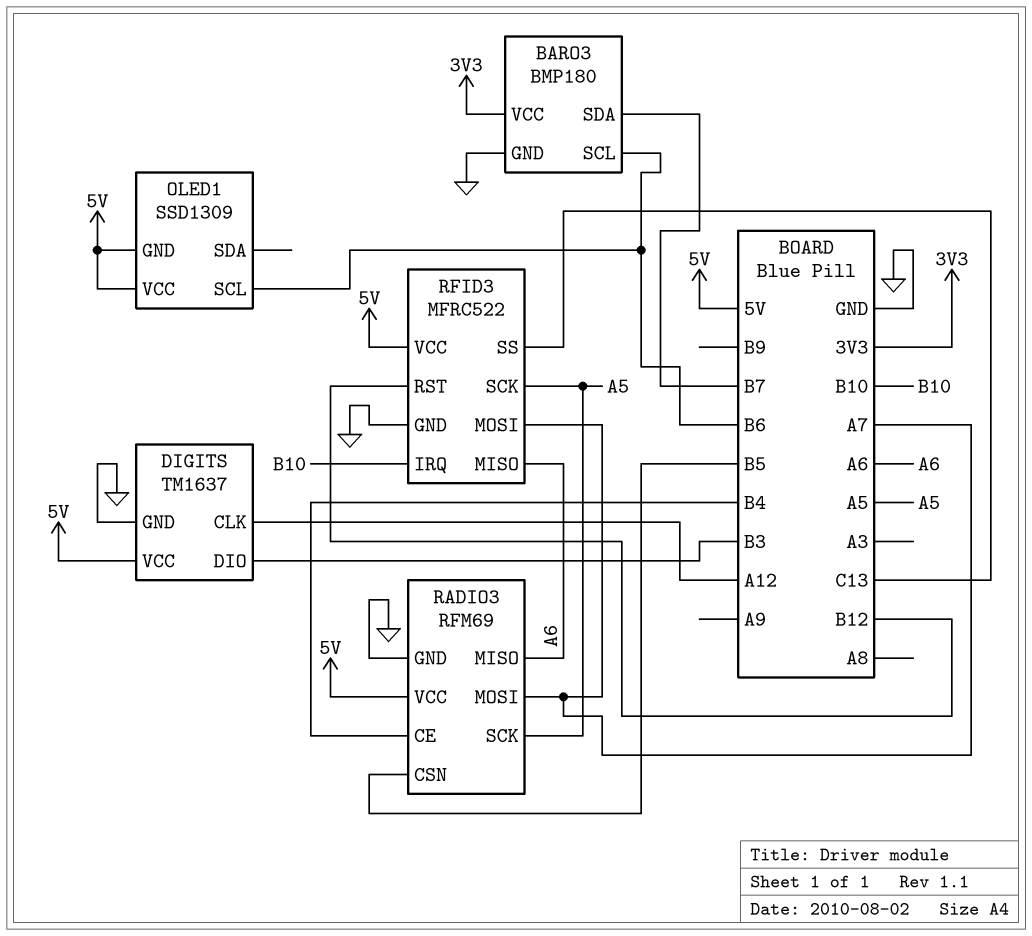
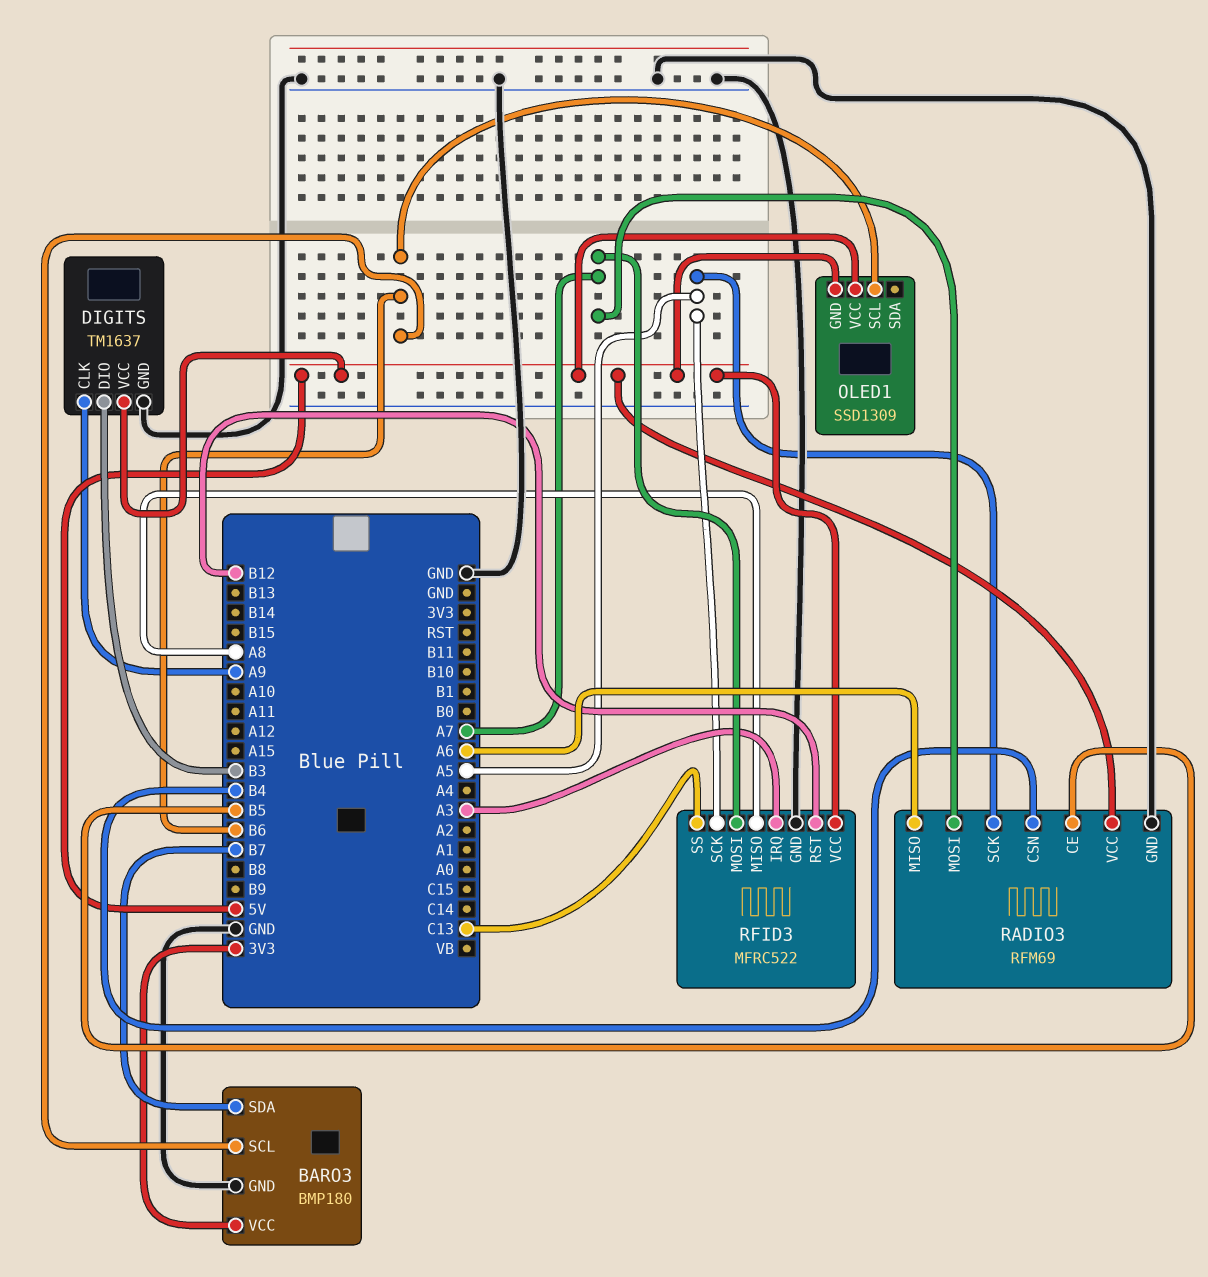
DIGITS pin CLK: A12 -> A9
RADIO3 pin CE: B4 -> B5
RADIO3 pin CSN: B5 -> B4
RFID3 pin IRQ: B10 -> A3
RFID3 pin MISO: A6 -> A8

